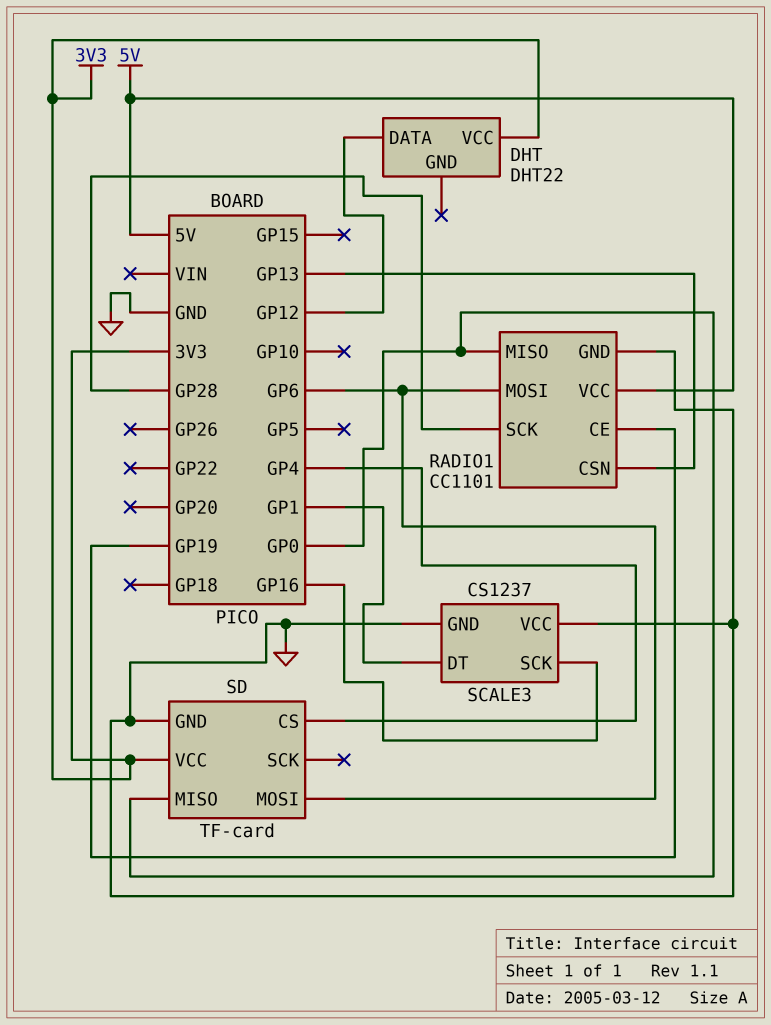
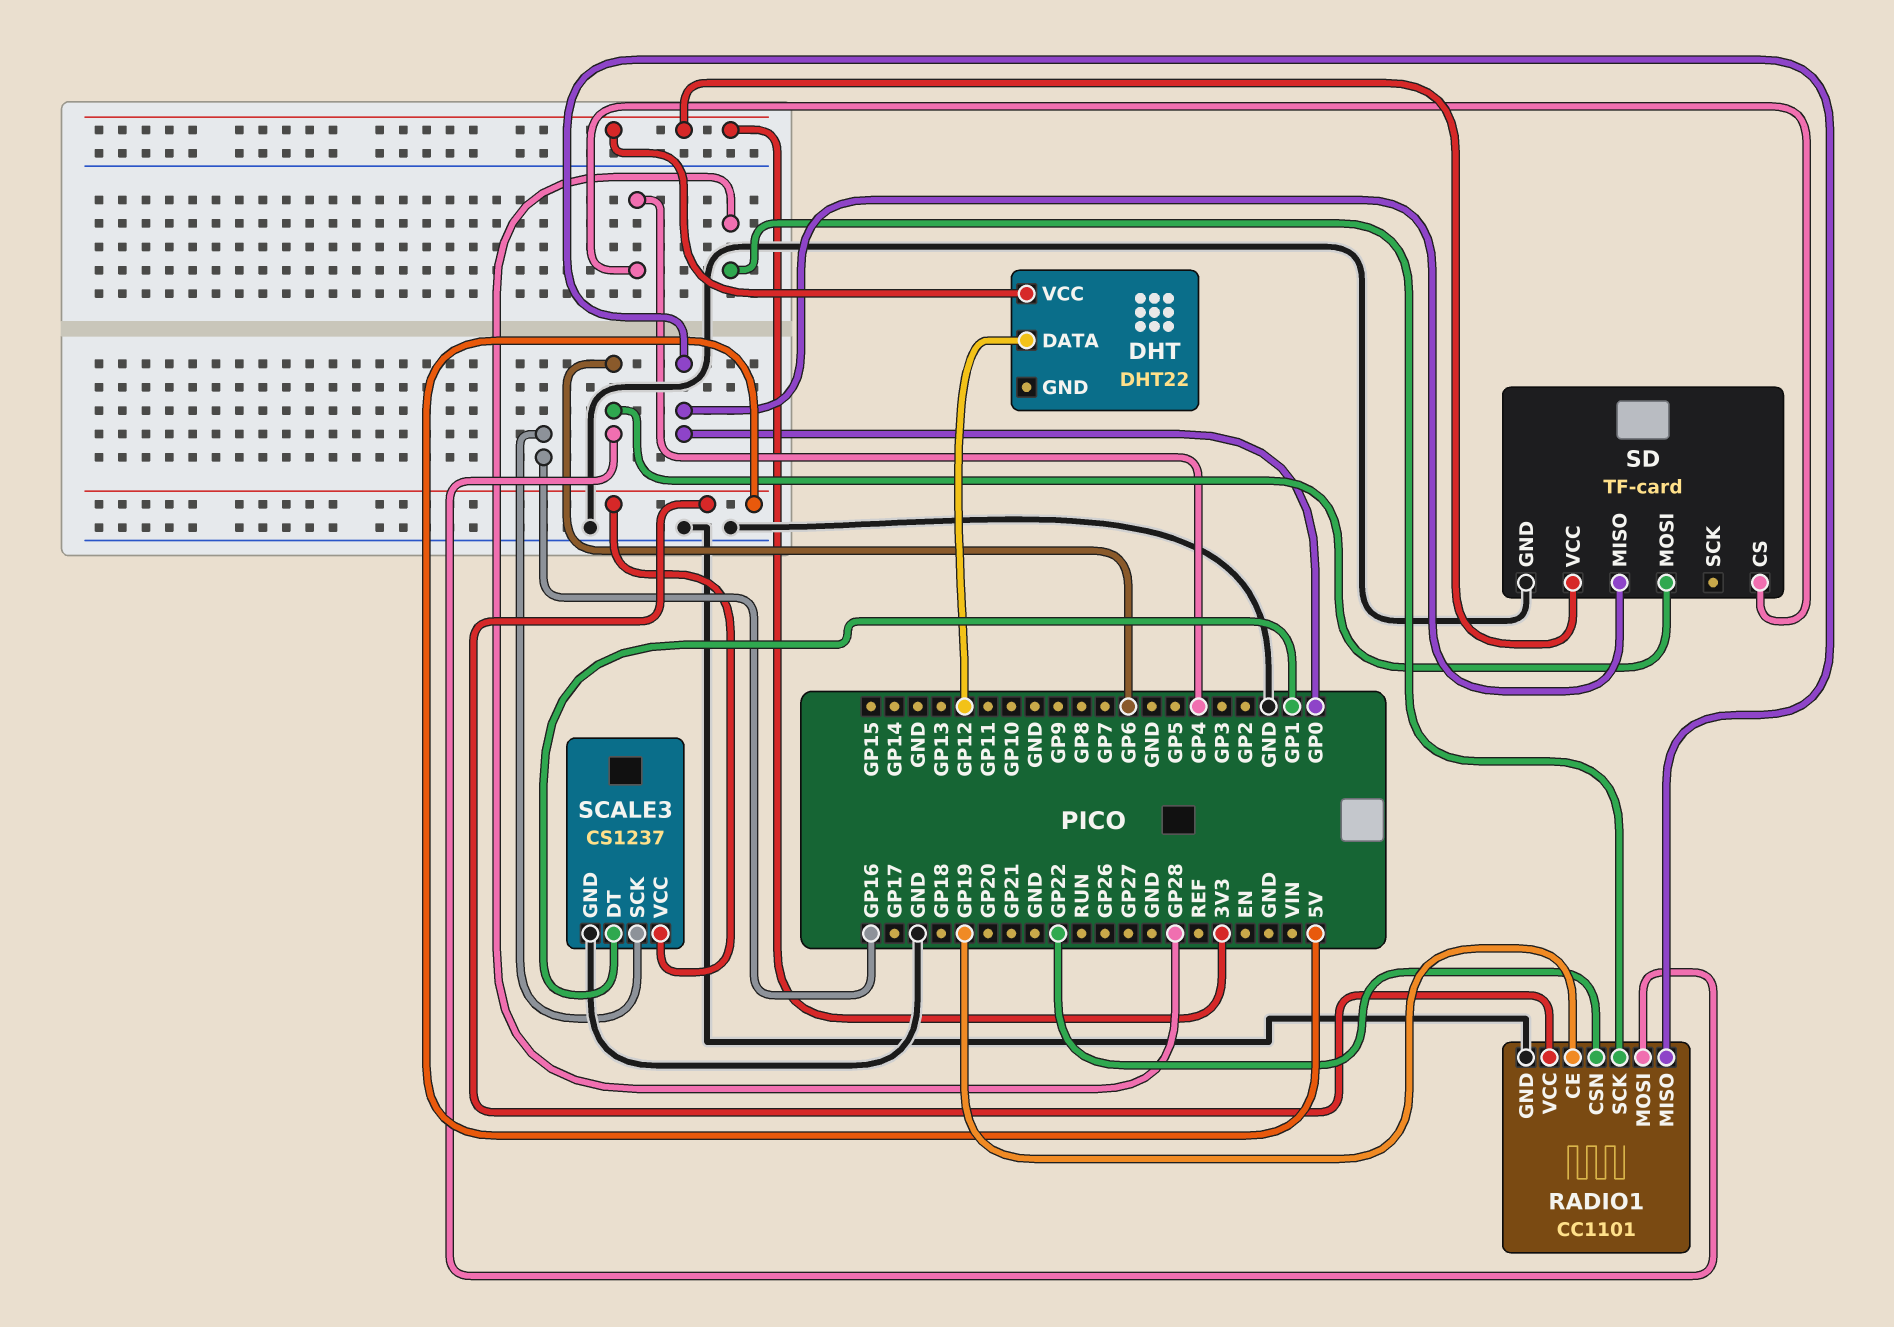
RADIO1 pin CSN: GP13 -> GP22
SCALE3 pin VCC: GND -> 5V

